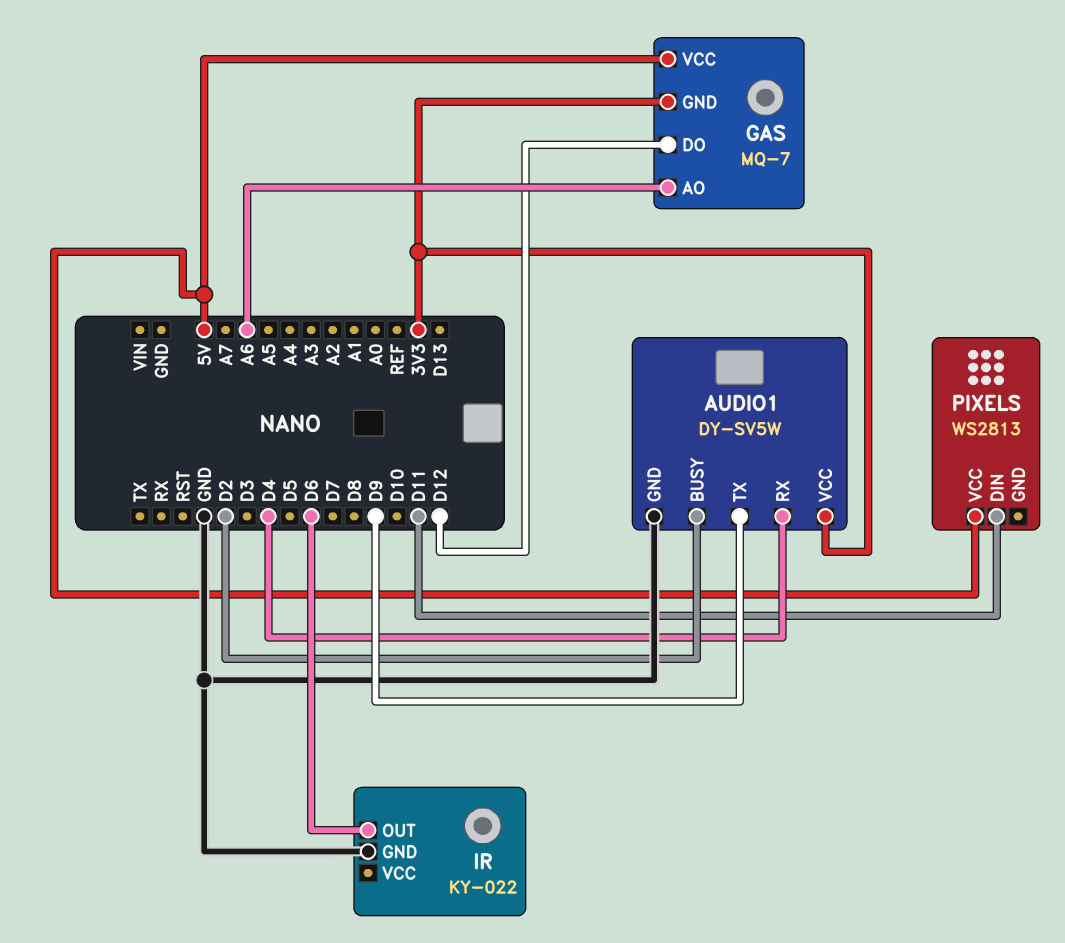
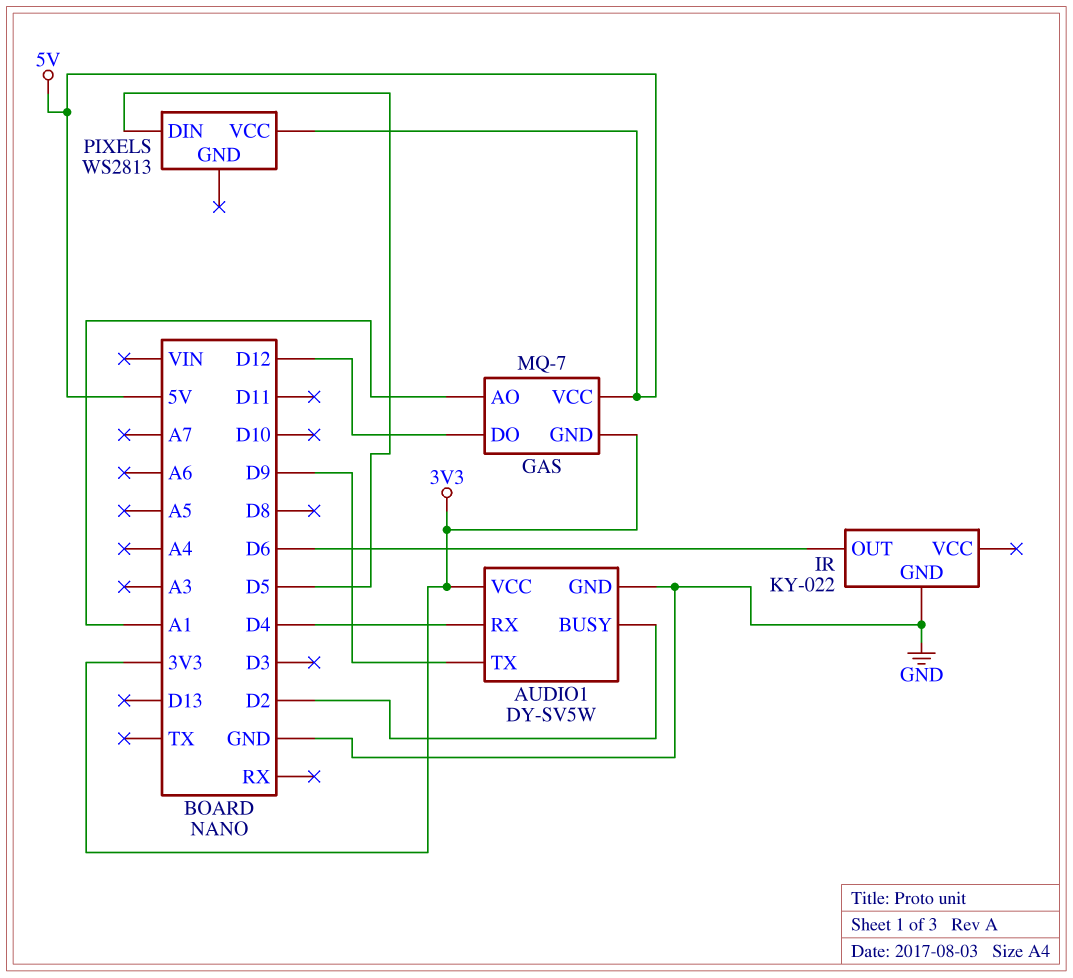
GAS pin AO: A6 -> A1
PIXELS pin DIN: D11 -> D5

